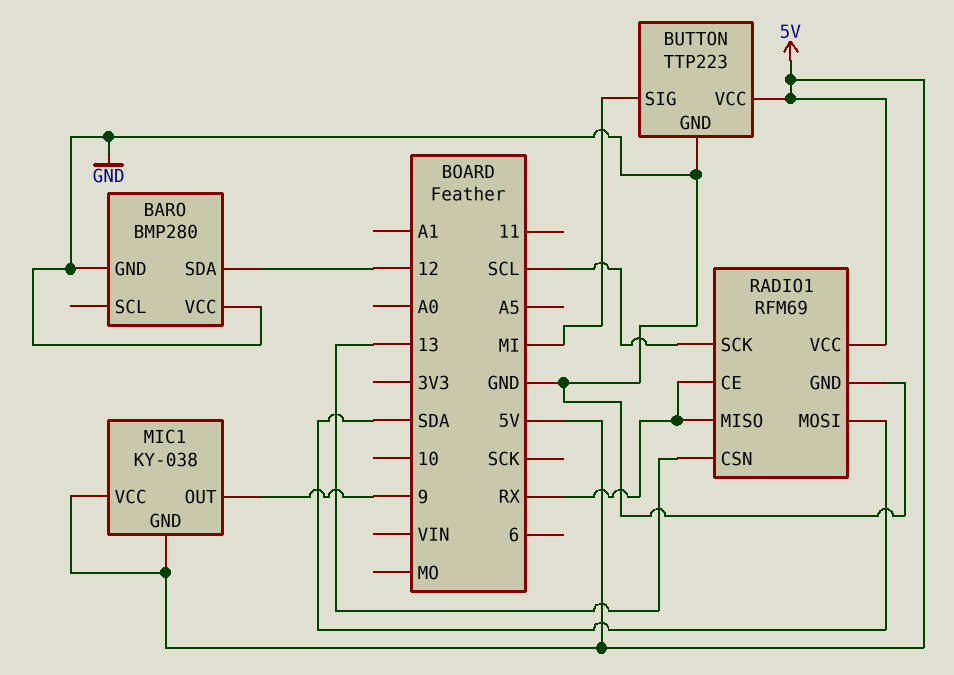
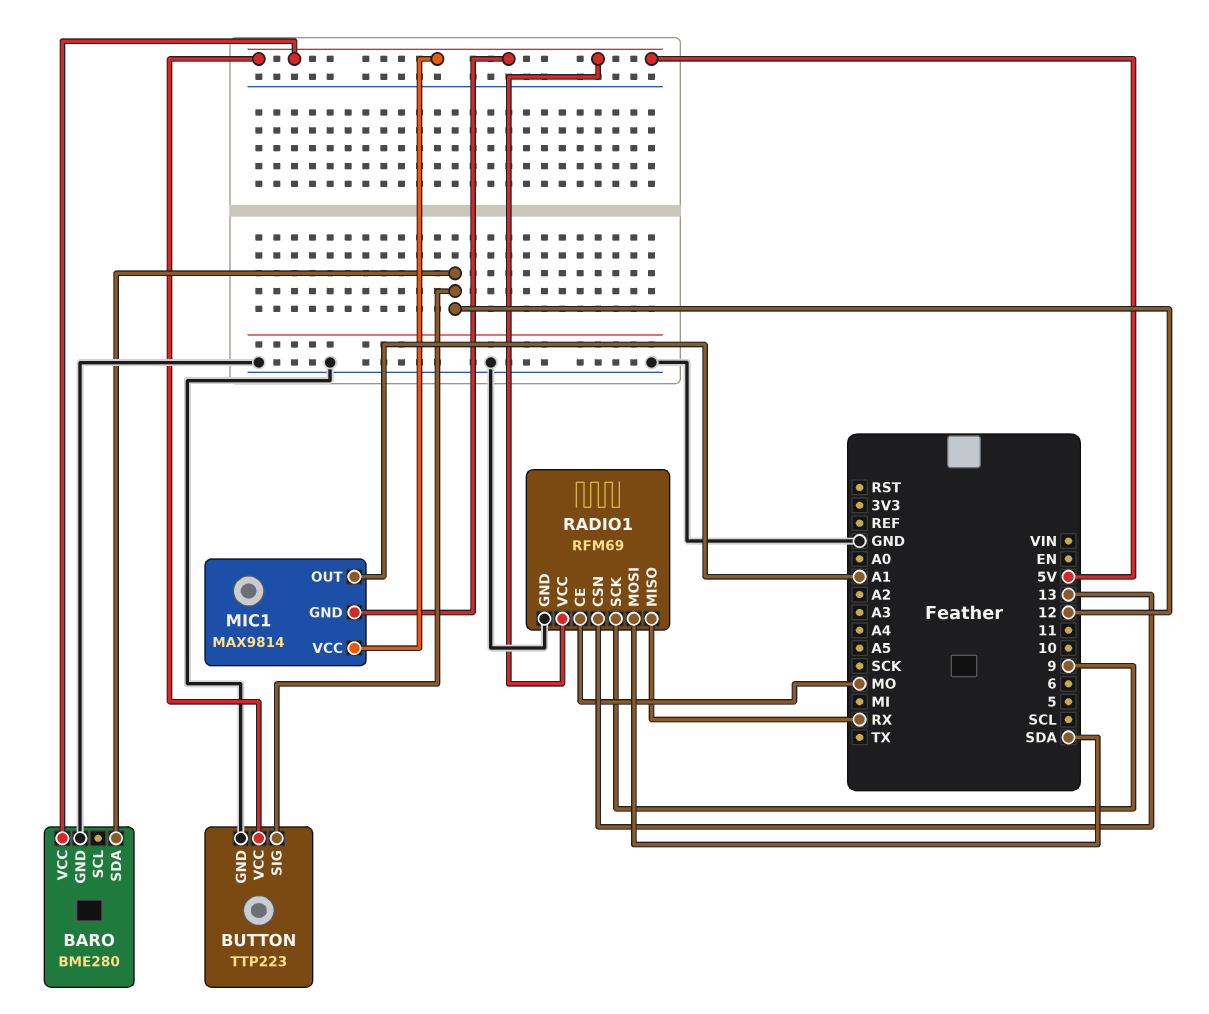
BARO: BMP280 -> BME280
BARO pin VCC: GND -> 5V
BUTTON pin SIG: MI -> 12
MIC1: KY-038 -> MAX9814
MIC1 pin OUT: 9 -> A1
RADIO1 pin CE: RX -> MO
RADIO1 pin SCK: SCL -> 9

